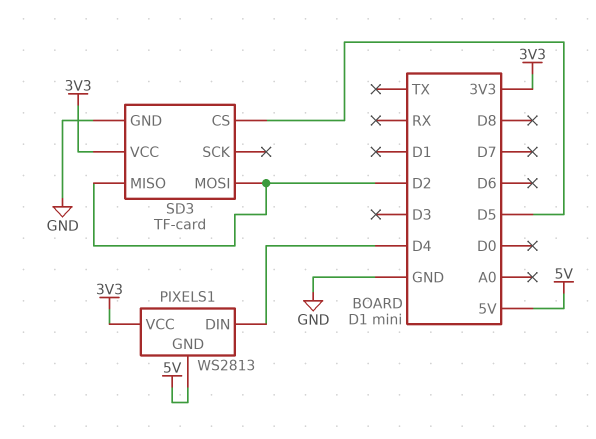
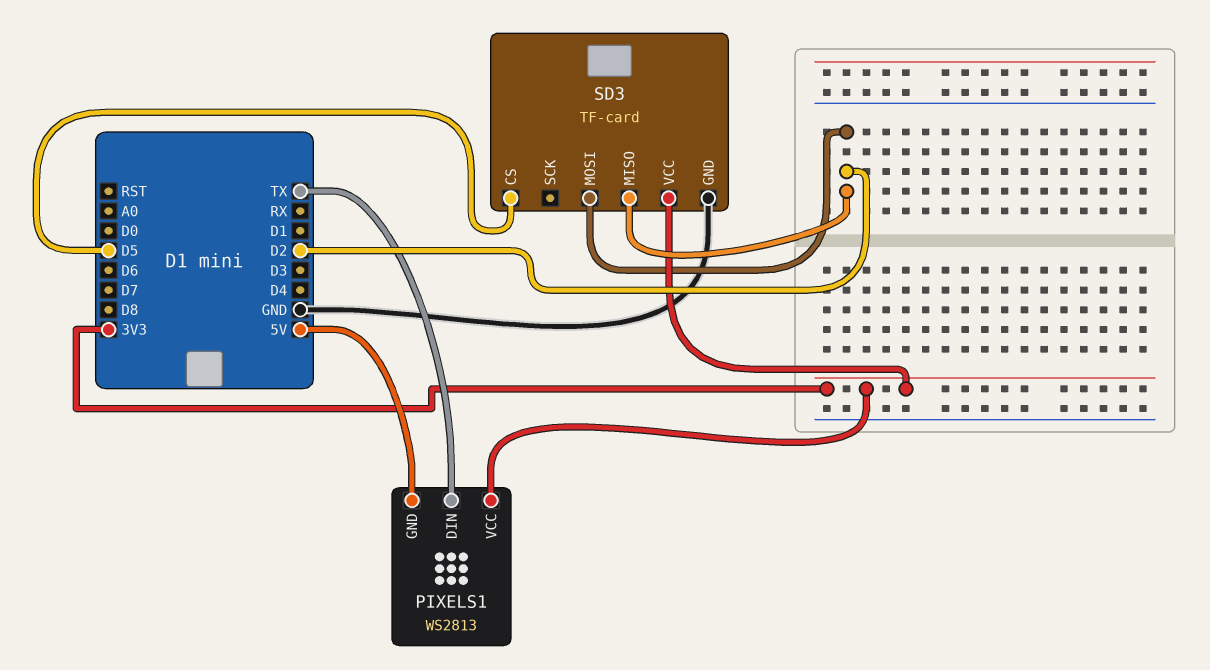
PIXELS1 pin DIN: D4 -> TX

